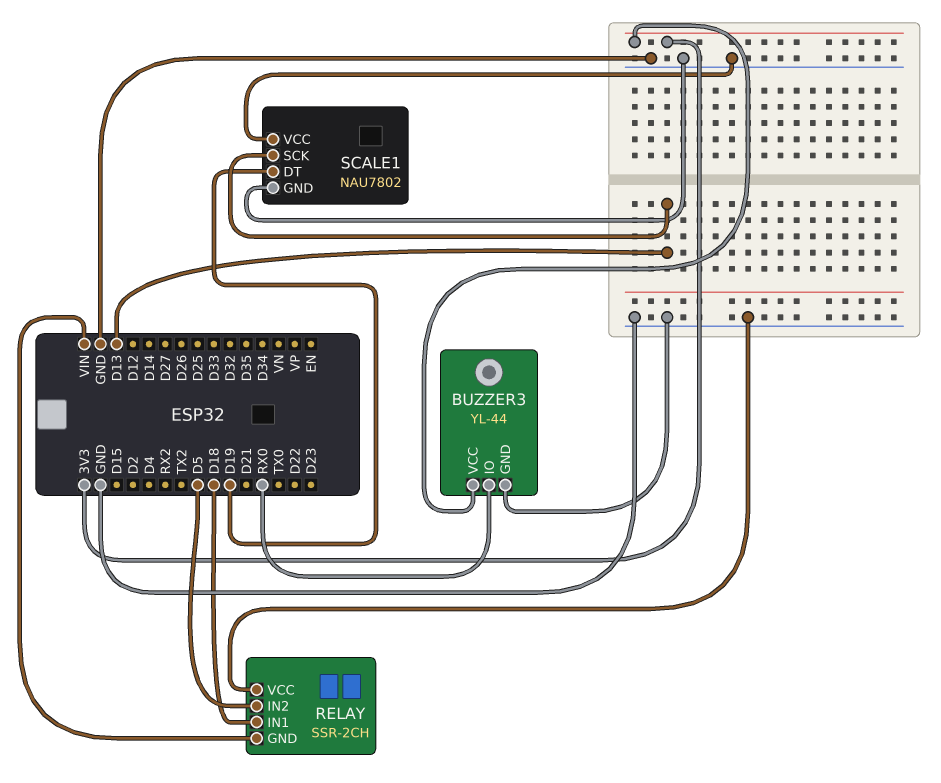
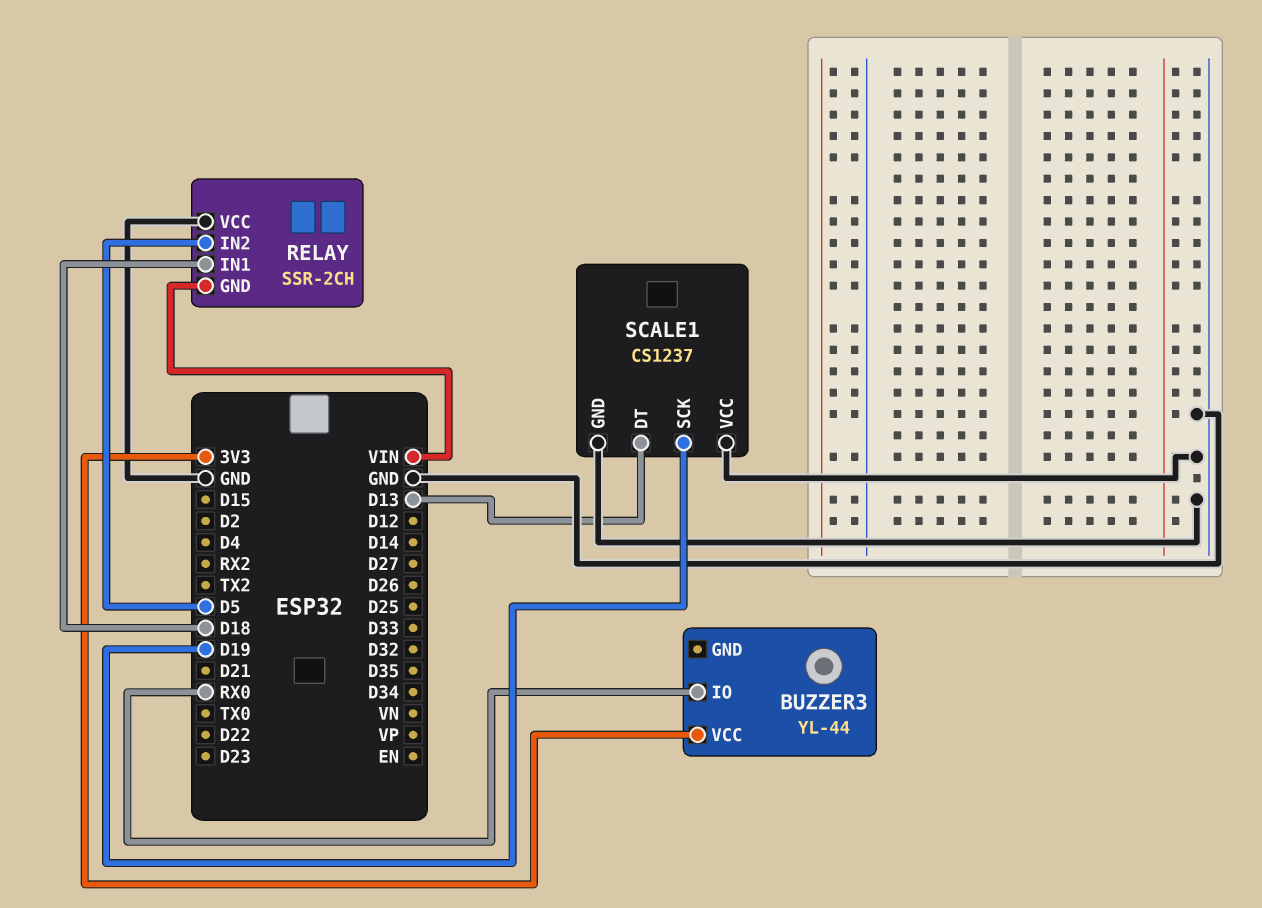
BUZZER3 pin GND: GND -> none
SCALE1: NAU7802 -> CS1237
SCALE1 pin DT: D19 -> D13
SCALE1 pin SCK: D13 -> D19

